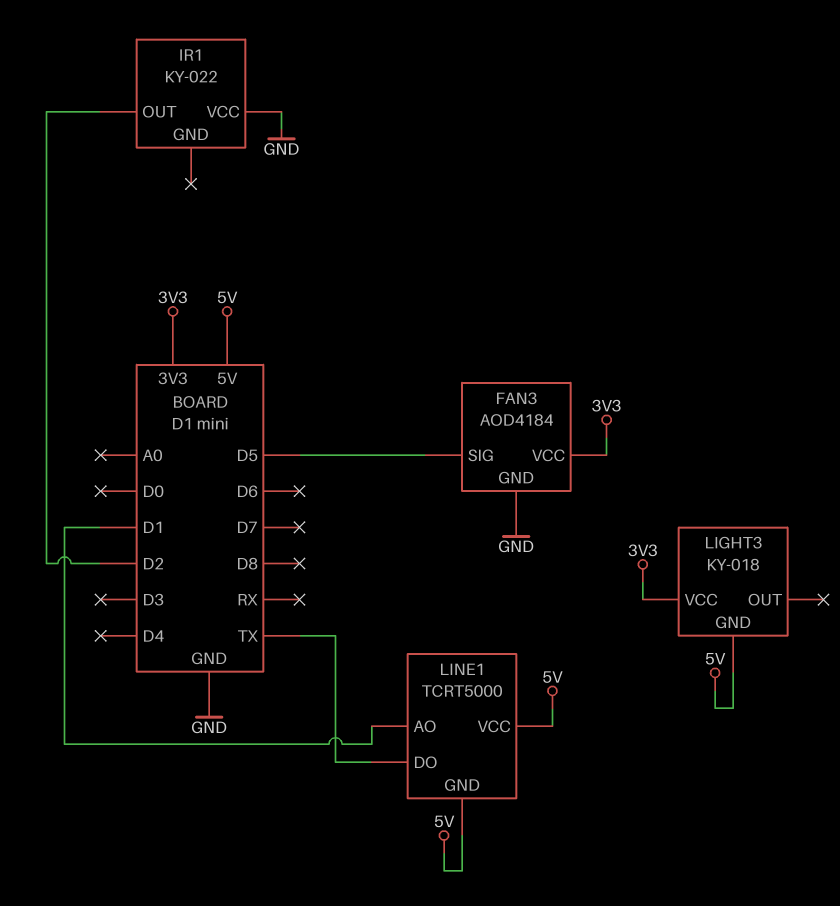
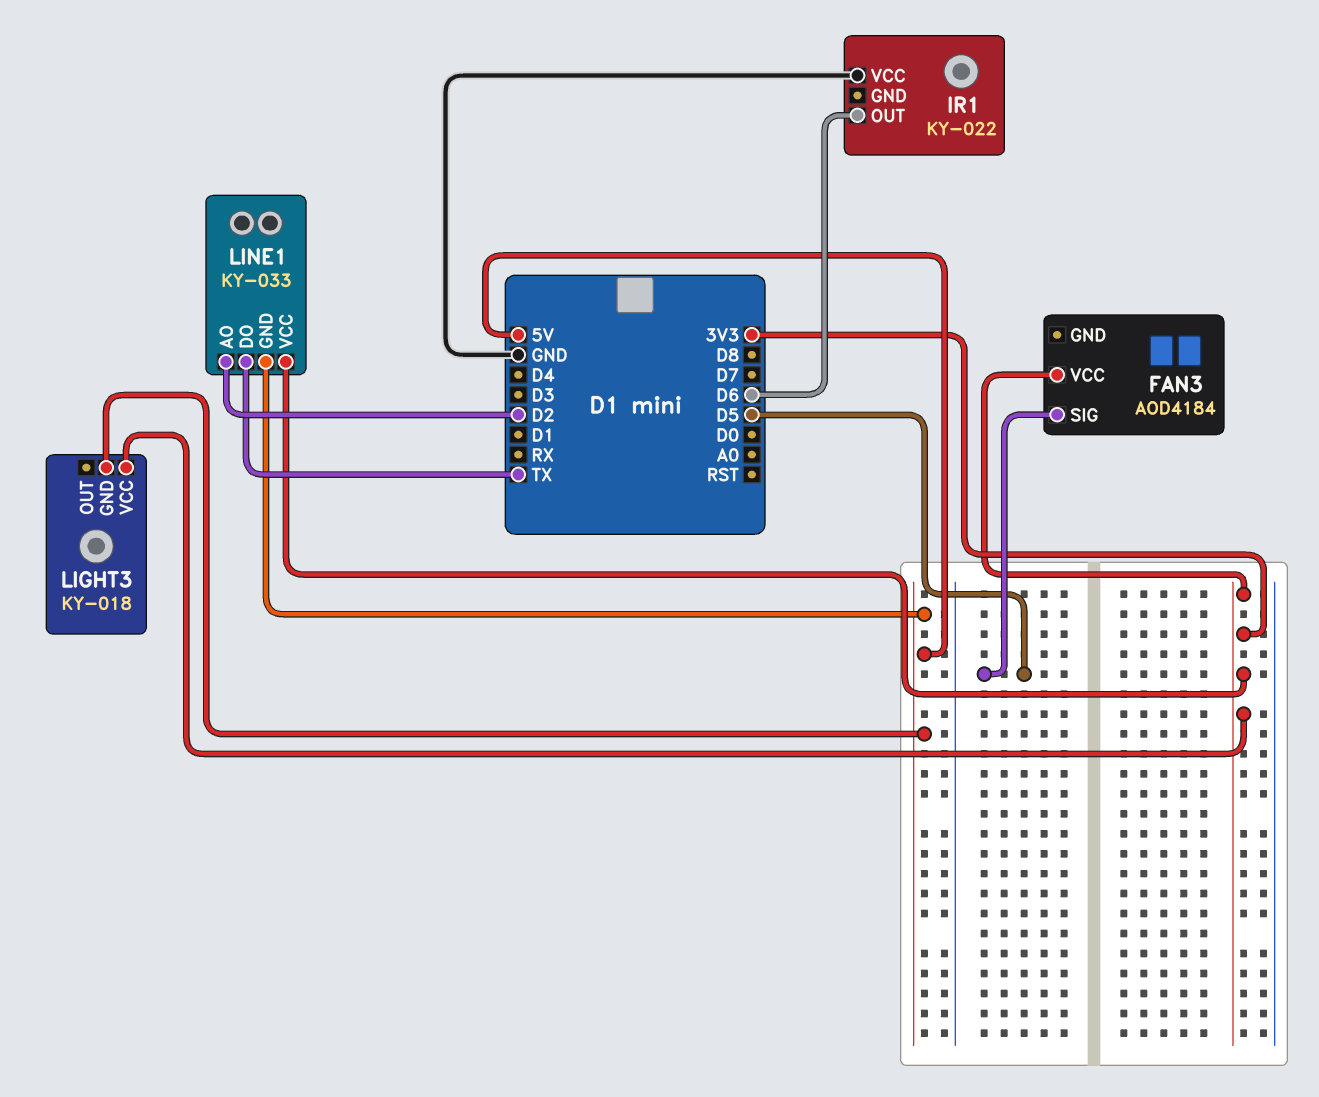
FAN3 pin GND: GND -> none
IR1 pin OUT: D2 -> D6
LINE1: TCRT5000 -> KY-033
LINE1 pin AO: D1 -> D2
LINE1 pin VCC: 5V -> 3V3

